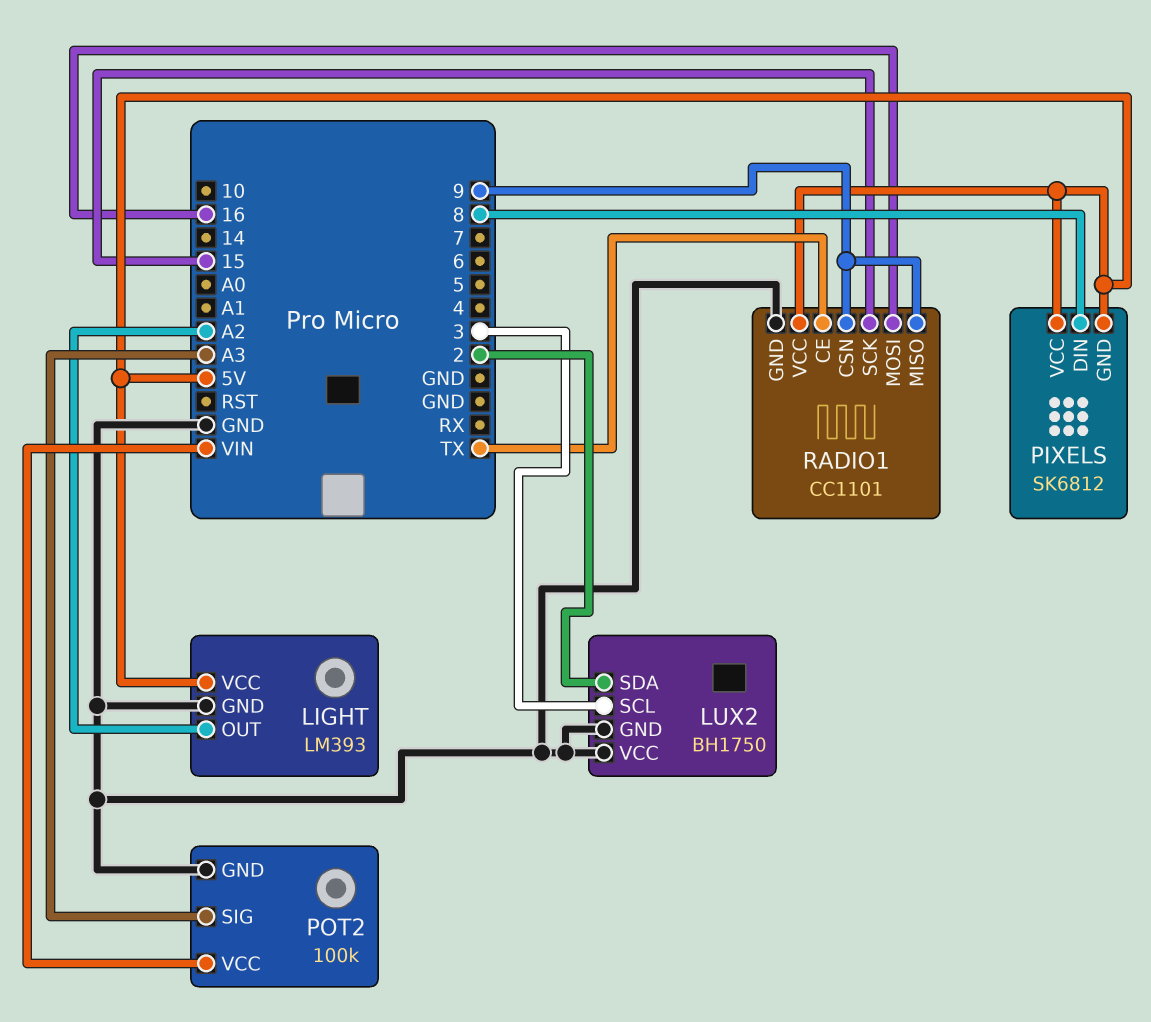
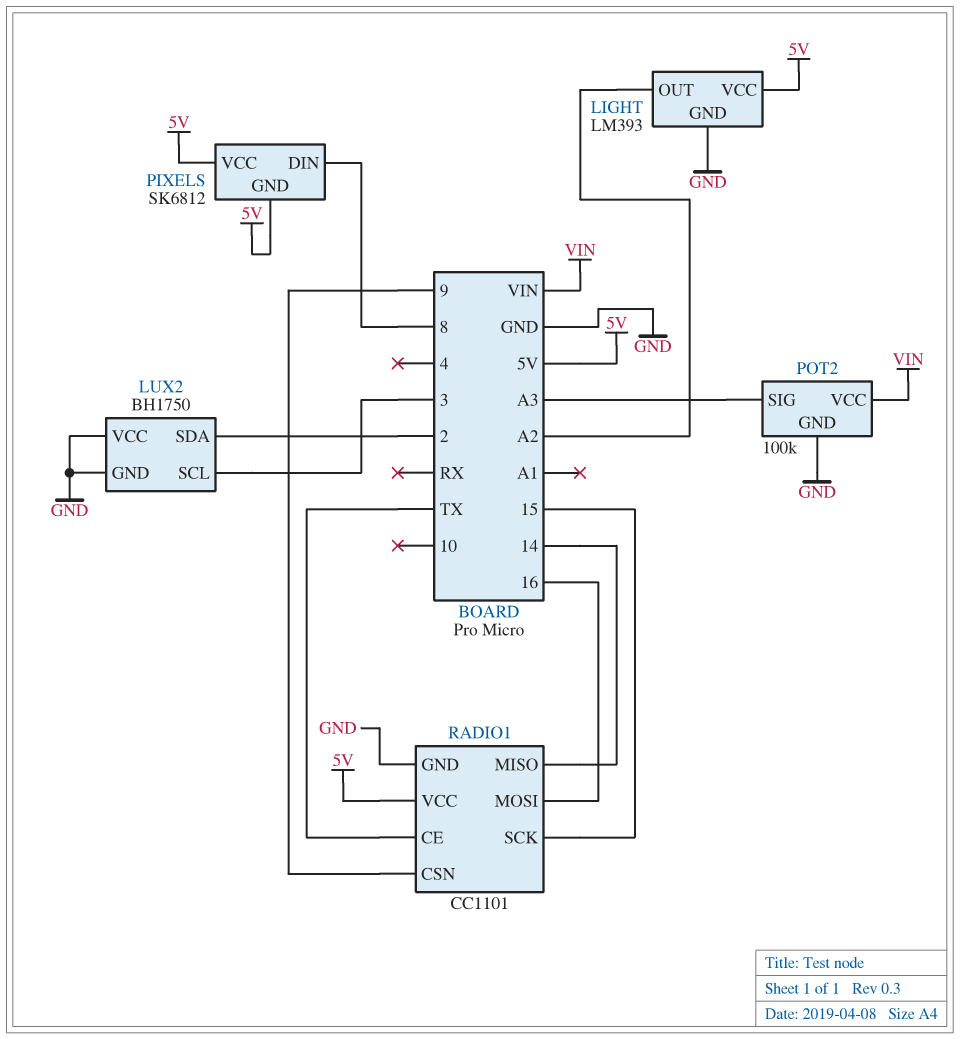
RADIO1 pin MISO: 9 -> 14

